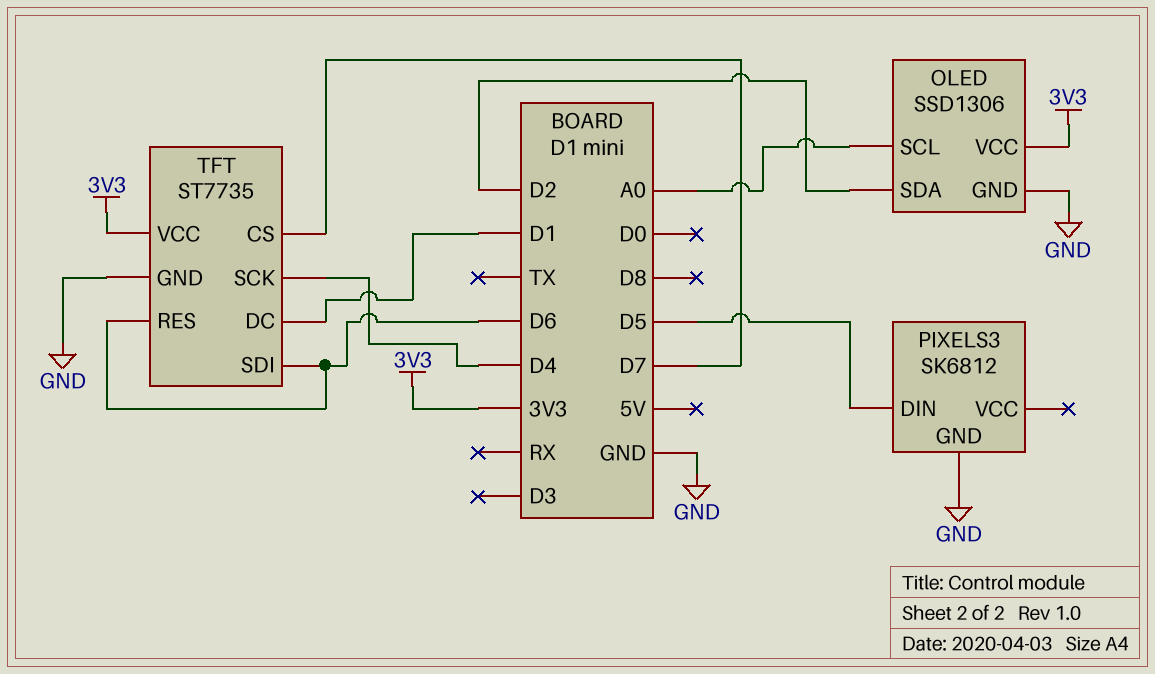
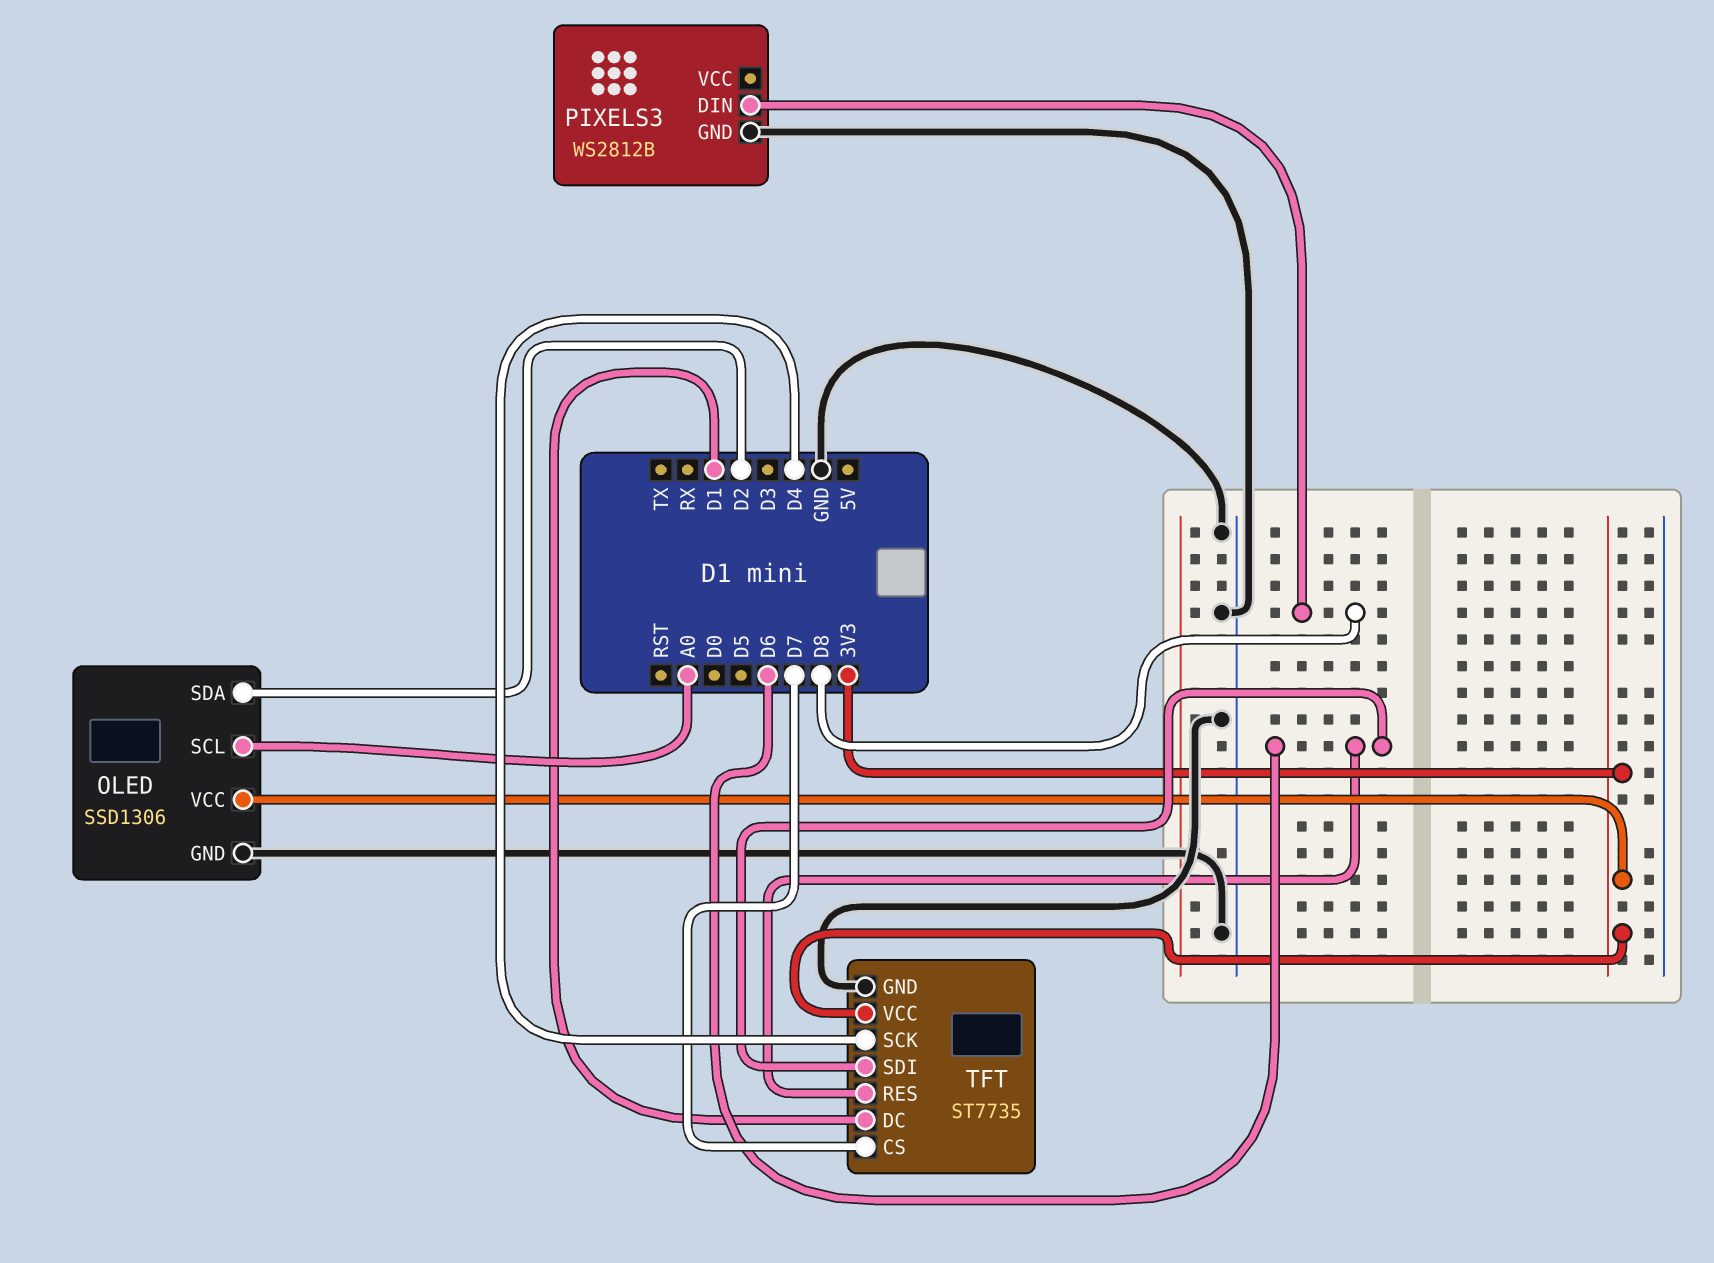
PIXELS3: SK6812 -> WS2812B
PIXELS3 pin DIN: D5 -> D8

